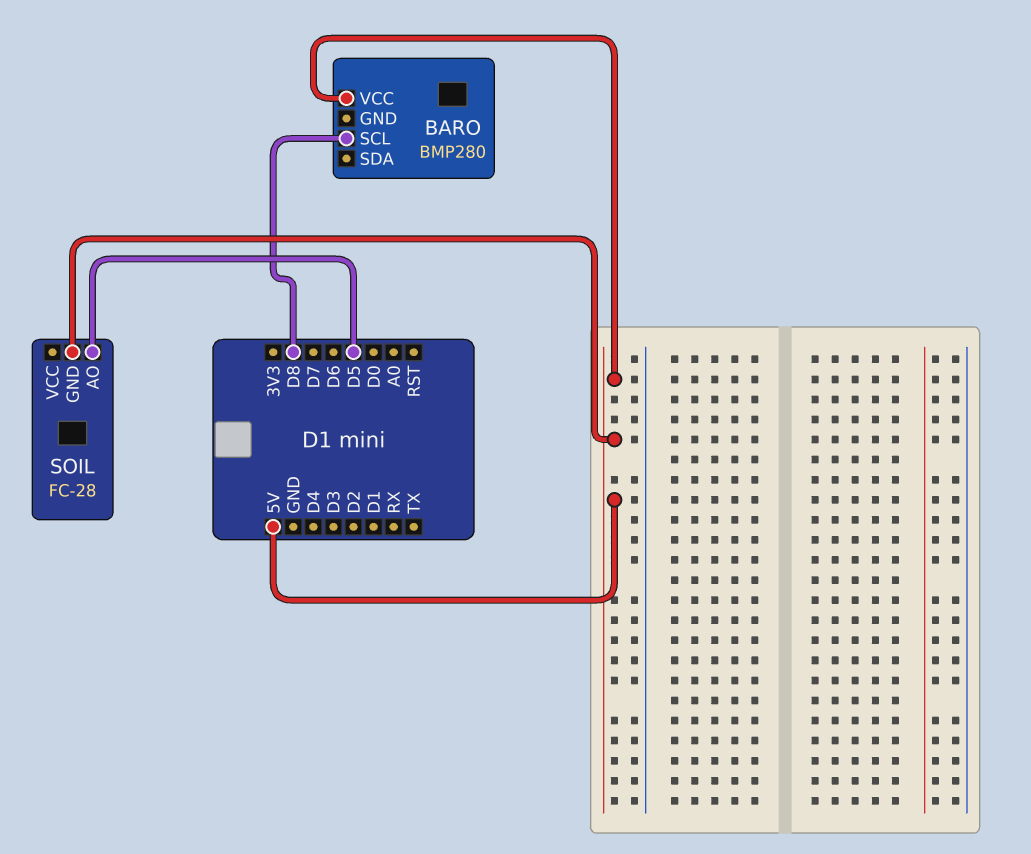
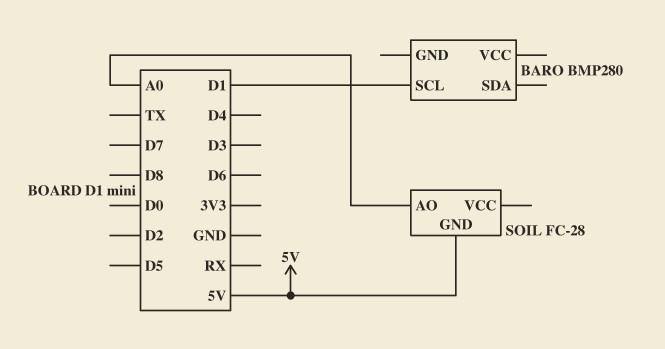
BARO pin SCL: D8 -> D1
BARO pin VCC: 5V -> none
SOIL pin AO: D5 -> A0

